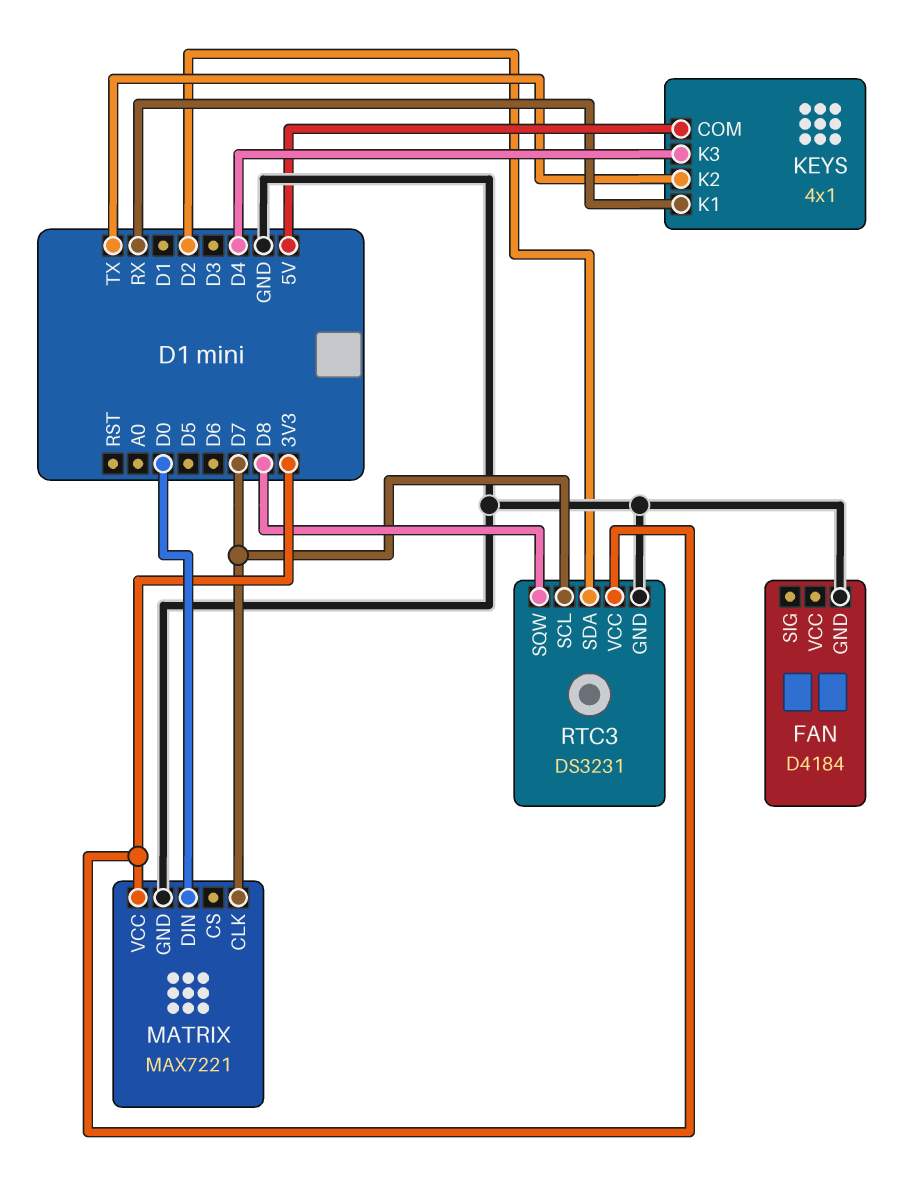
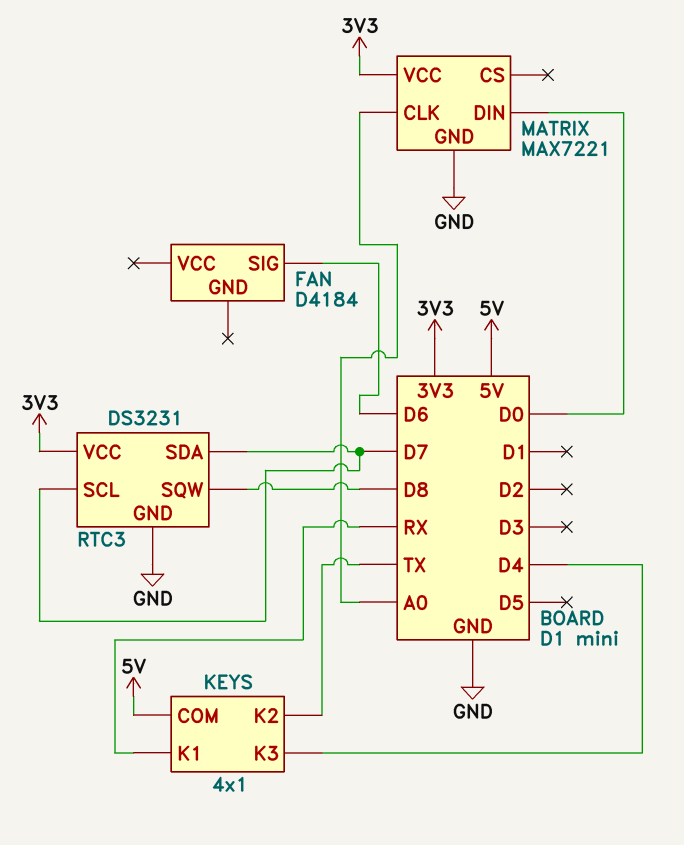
FAN pin GND: GND -> none
FAN pin SIG: none -> D6
MATRIX pin CLK: D7 -> A0
RTC3 pin SDA: D2 -> D7

